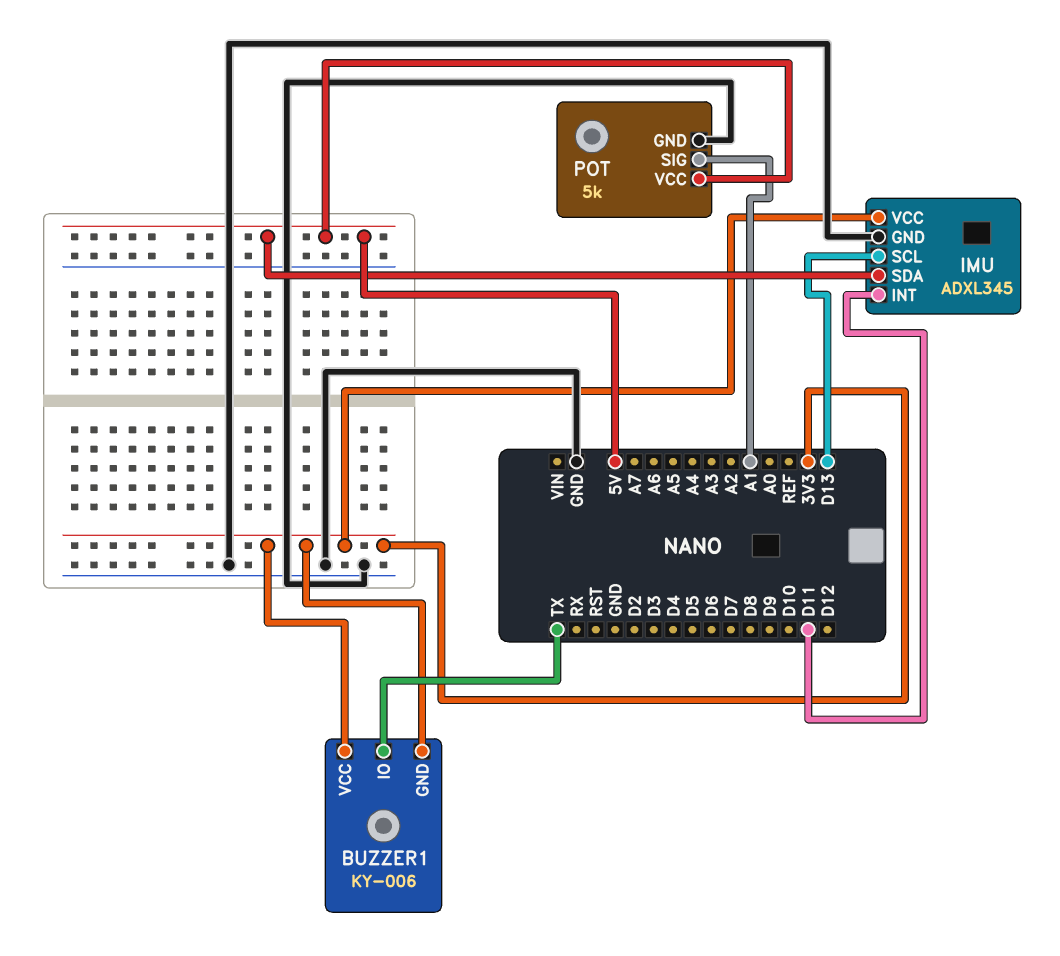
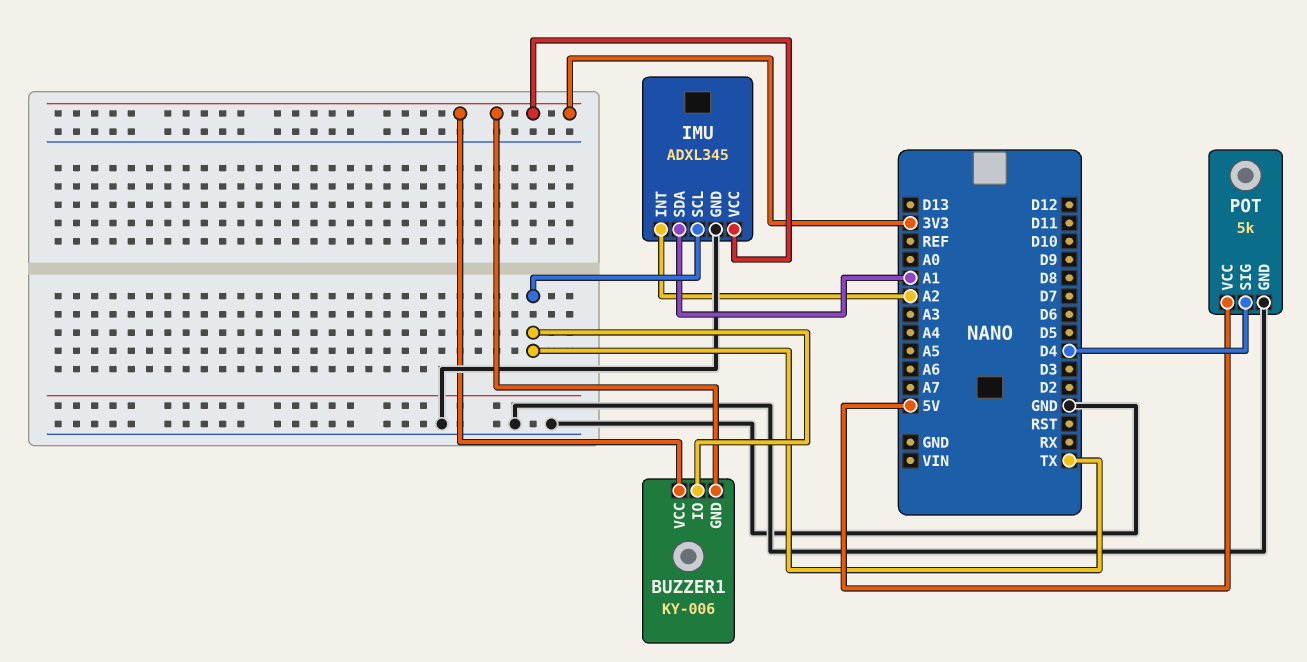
IMU pin INT: D11 -> A2
IMU pin SCL: D13 -> TX
IMU pin SDA: 5V -> A1
POT pin SIG: A1 -> D4

